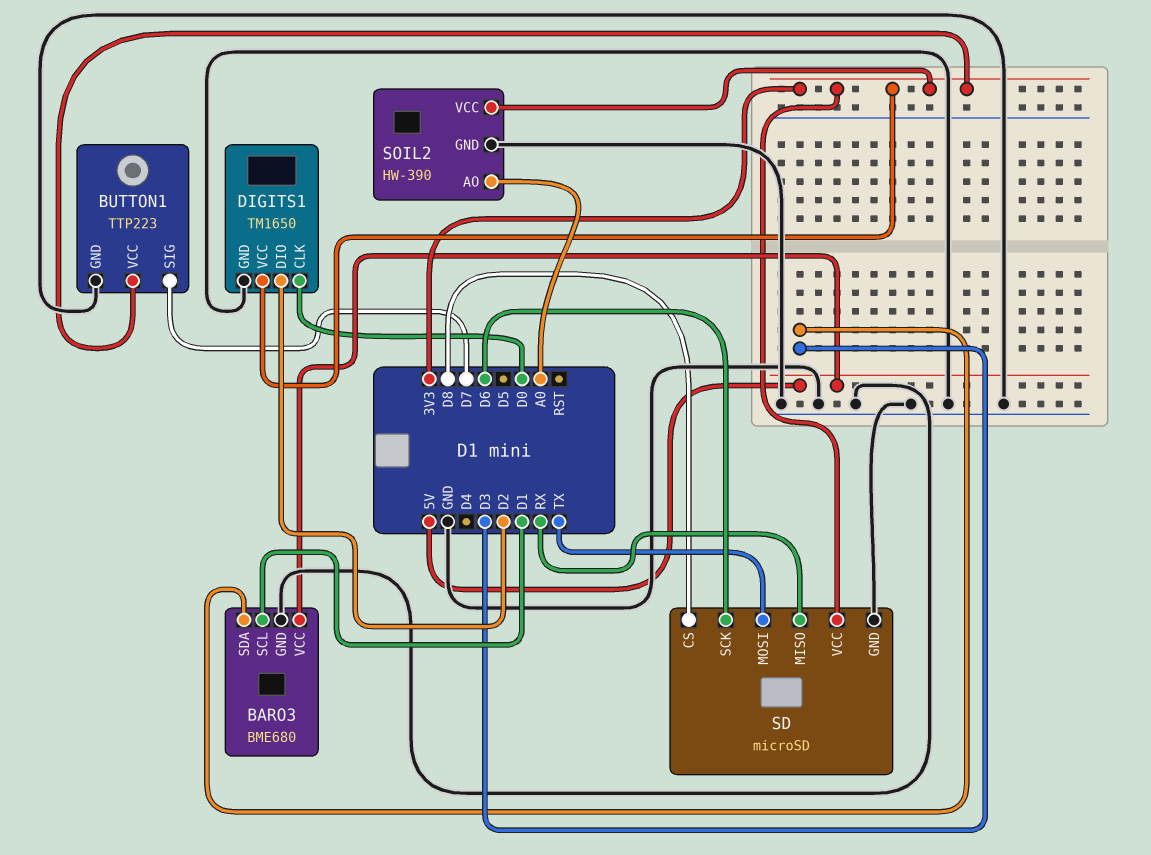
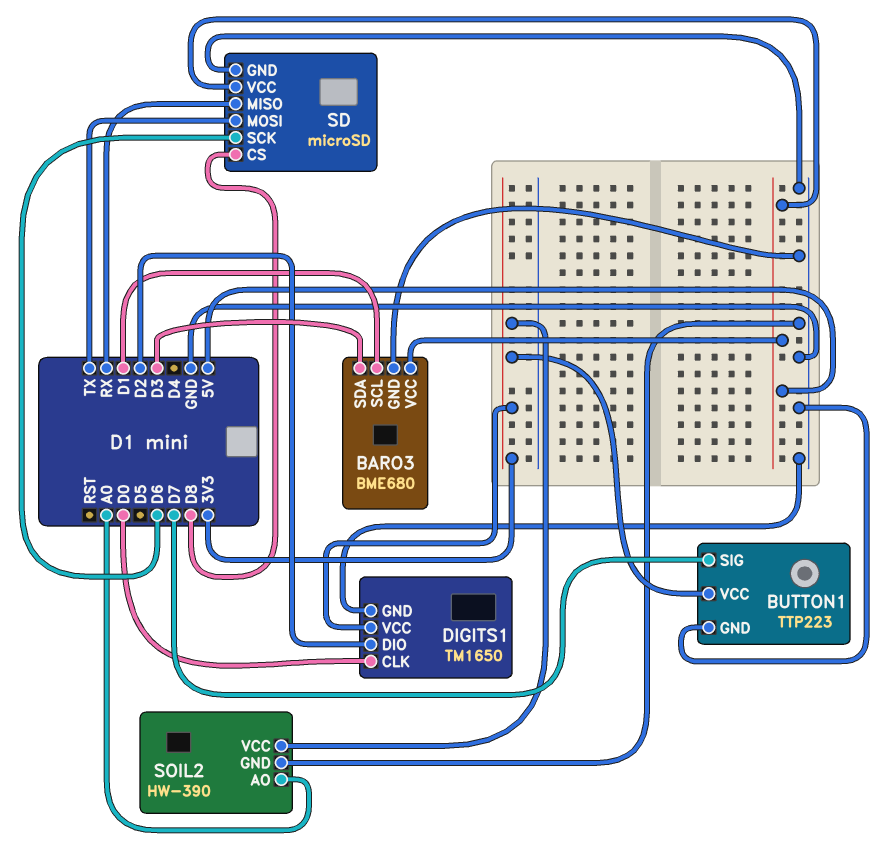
SD pin VCC: 3V3 -> 5V

